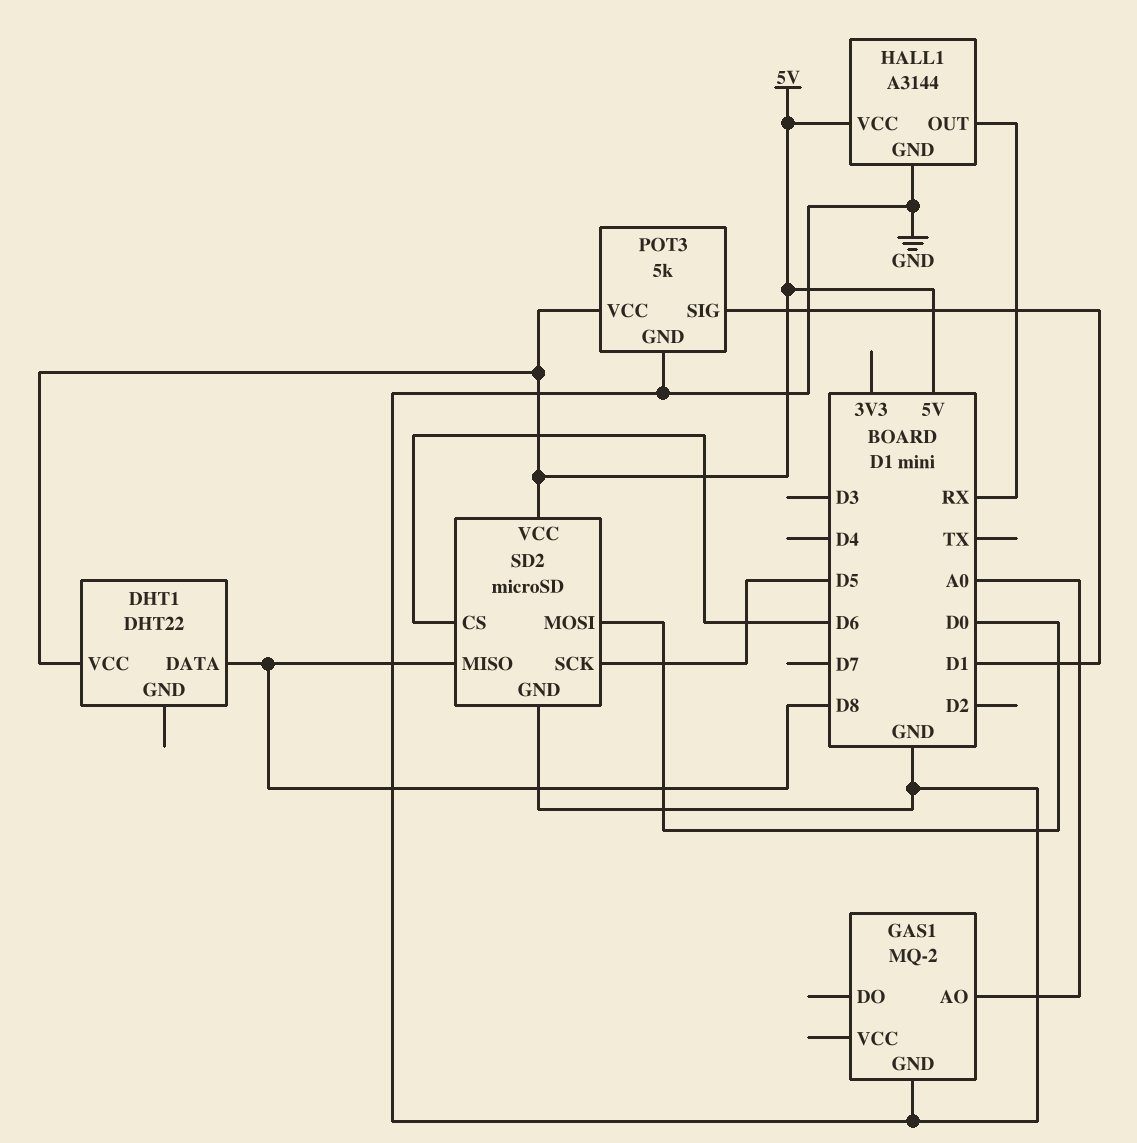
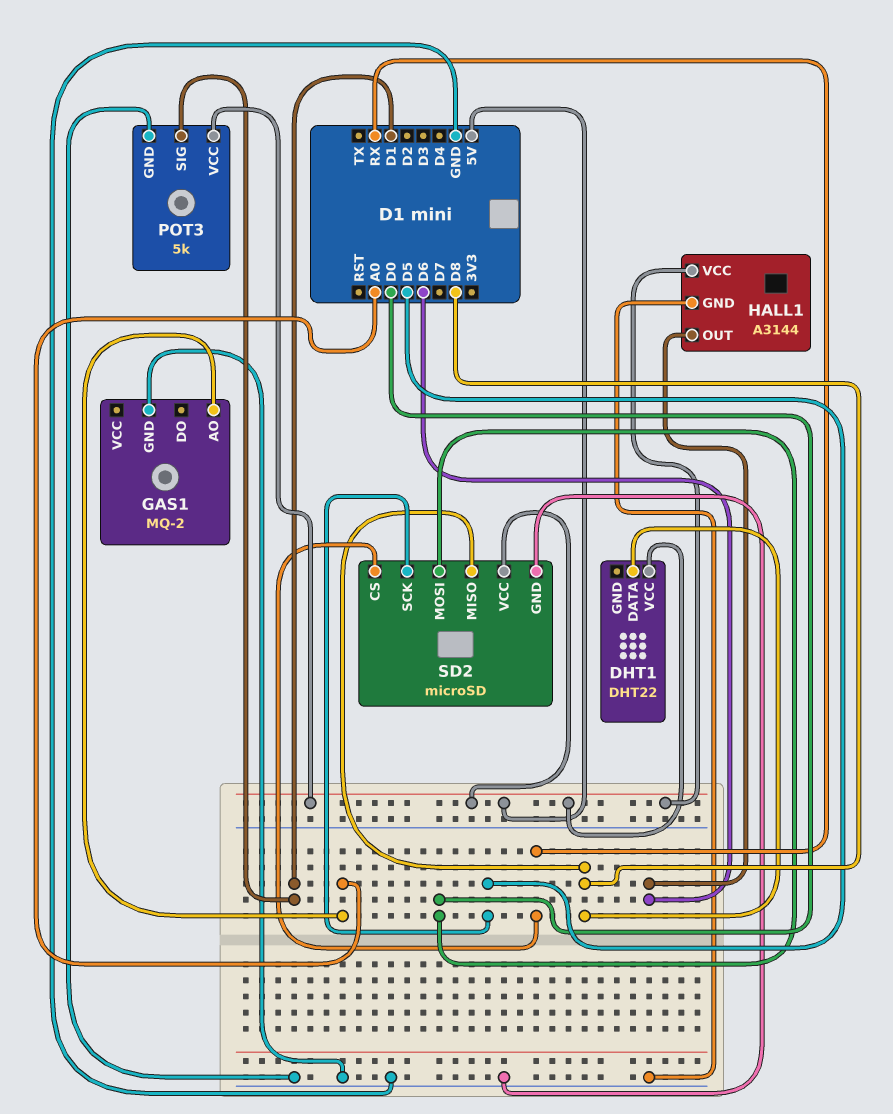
HALL1 pin OUT: RX -> D6
SD2 pin CS: D6 -> RX

